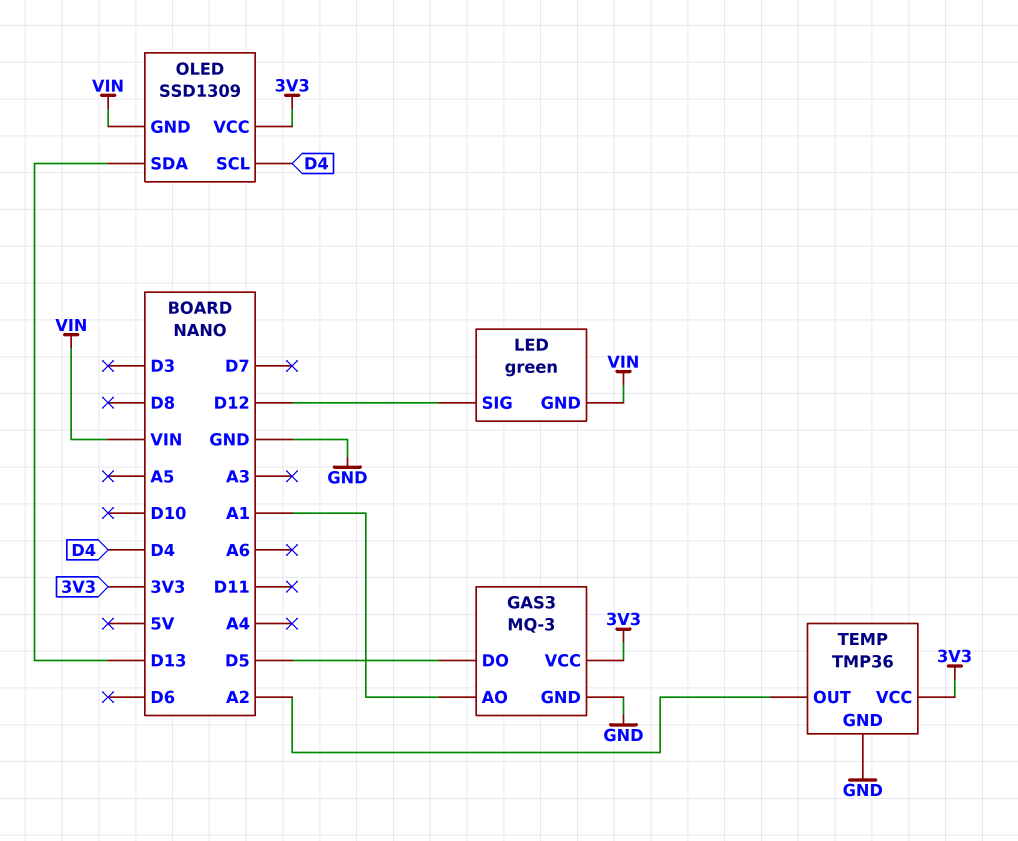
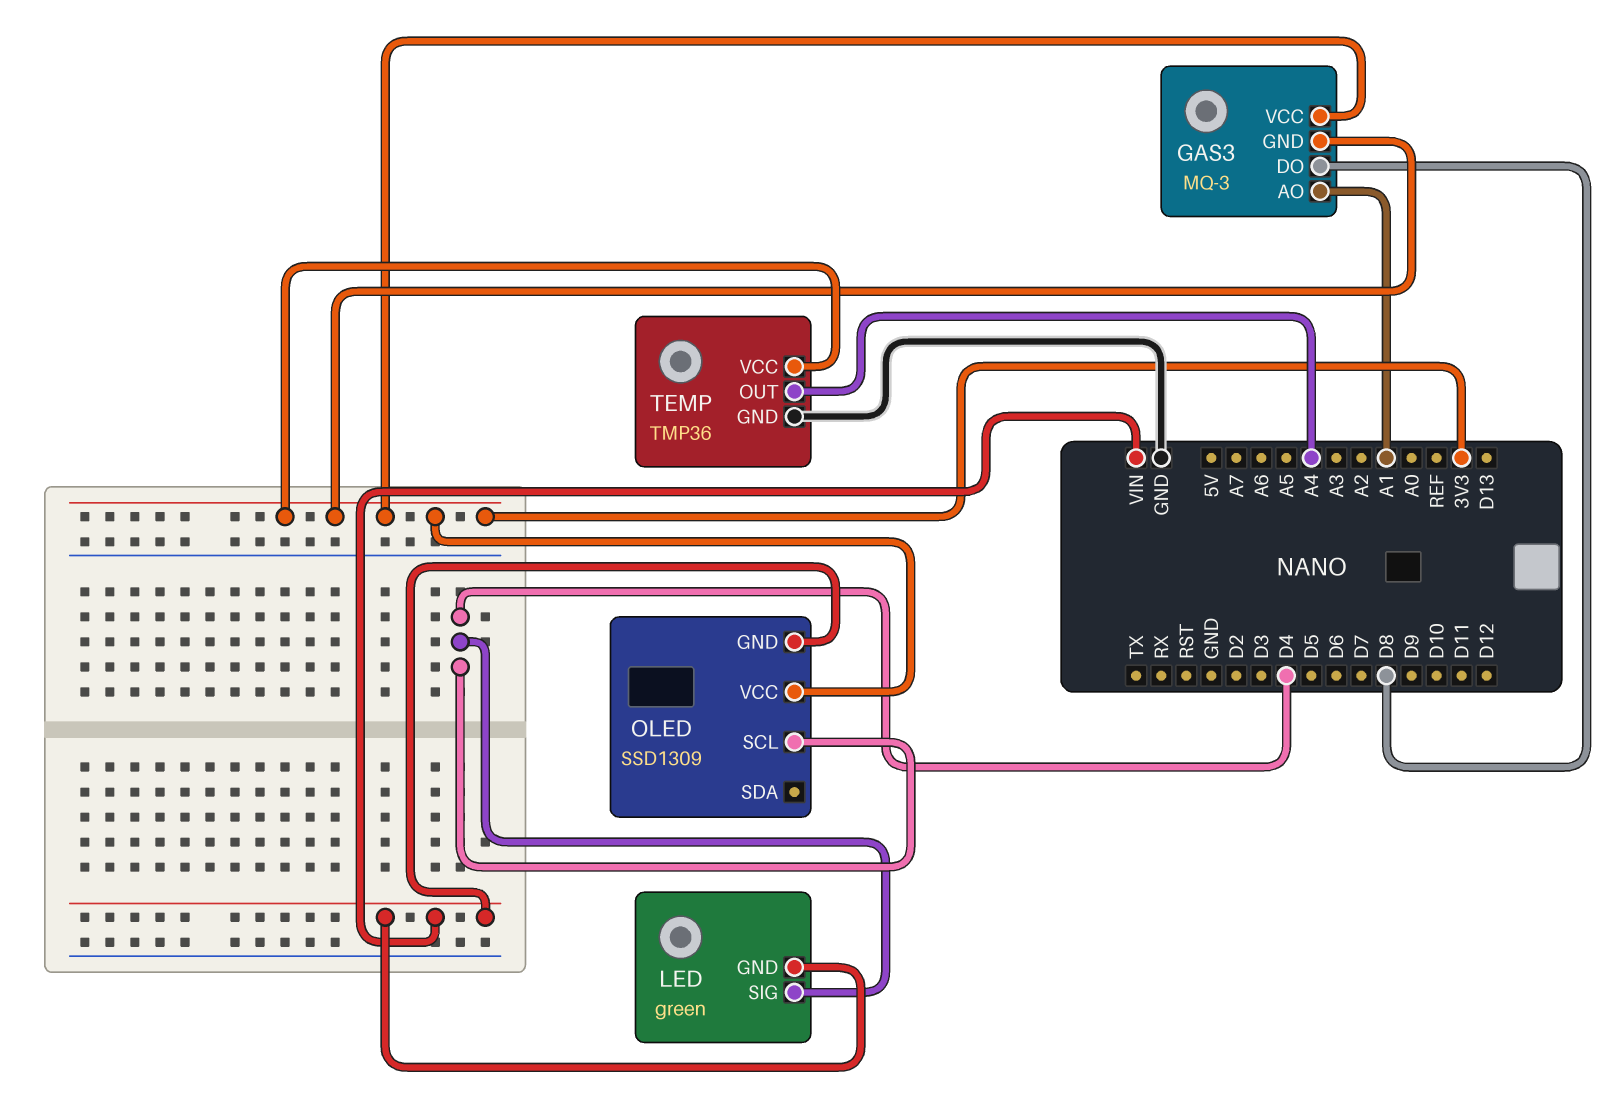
GAS3 pin DO: D5 -> D8
GAS3 pin GND: GND -> 3V3
LED pin SIG: D12 -> D4
OLED pin SDA: D13 -> none
TEMP pin OUT: A2 -> A4

